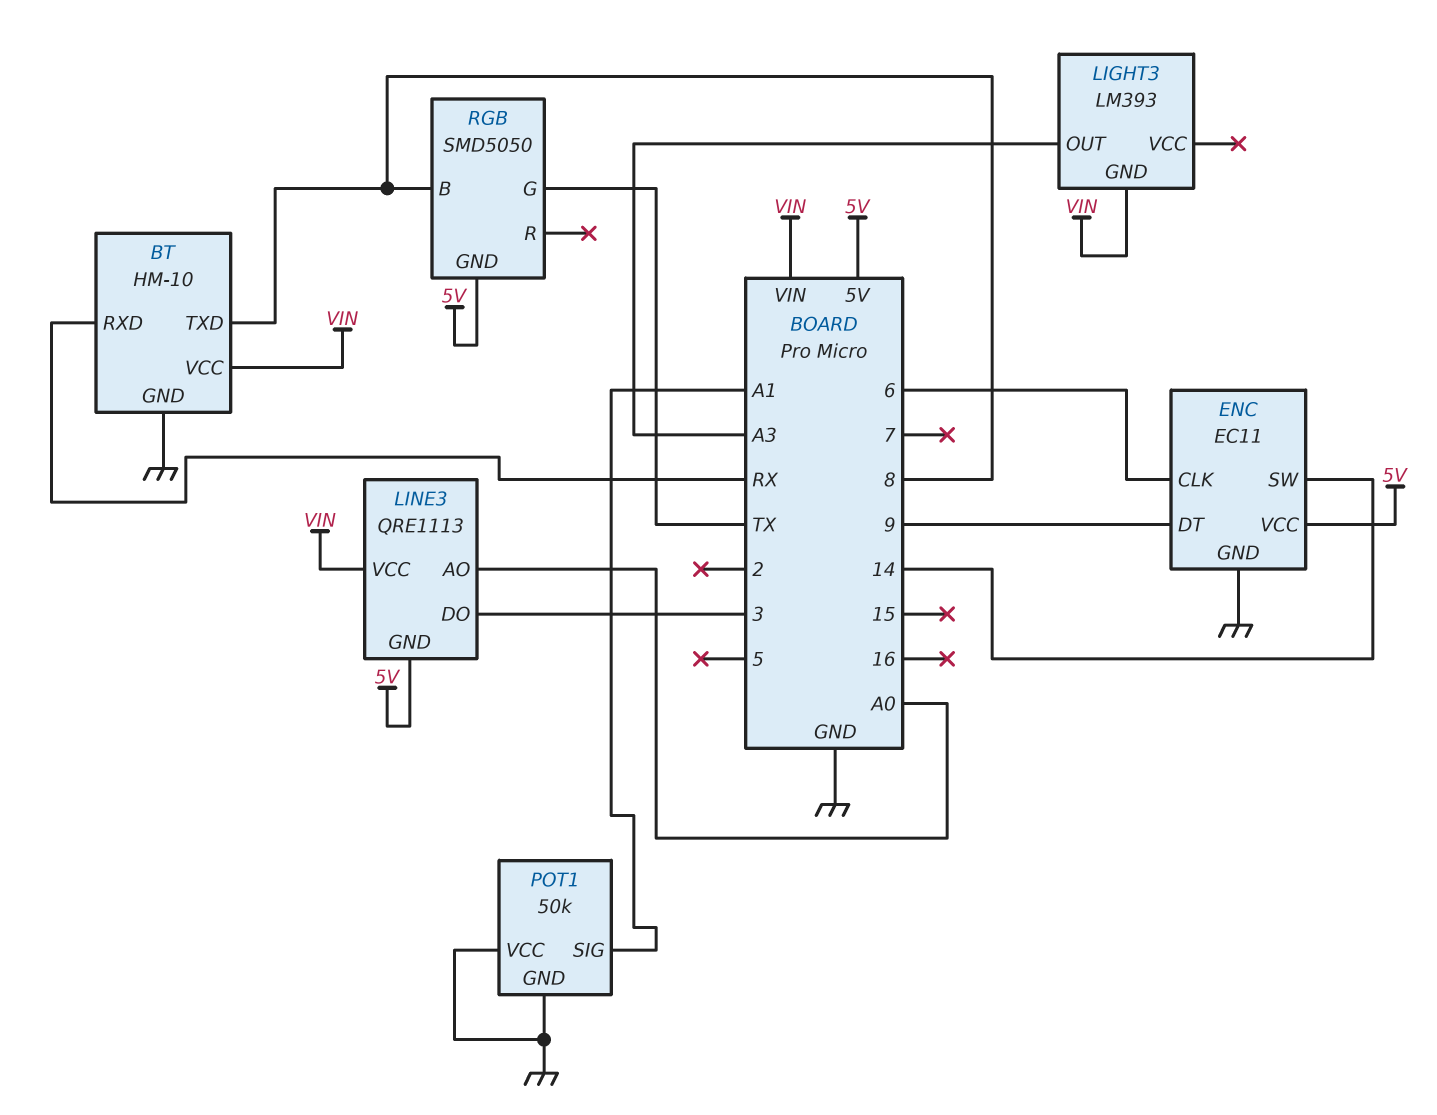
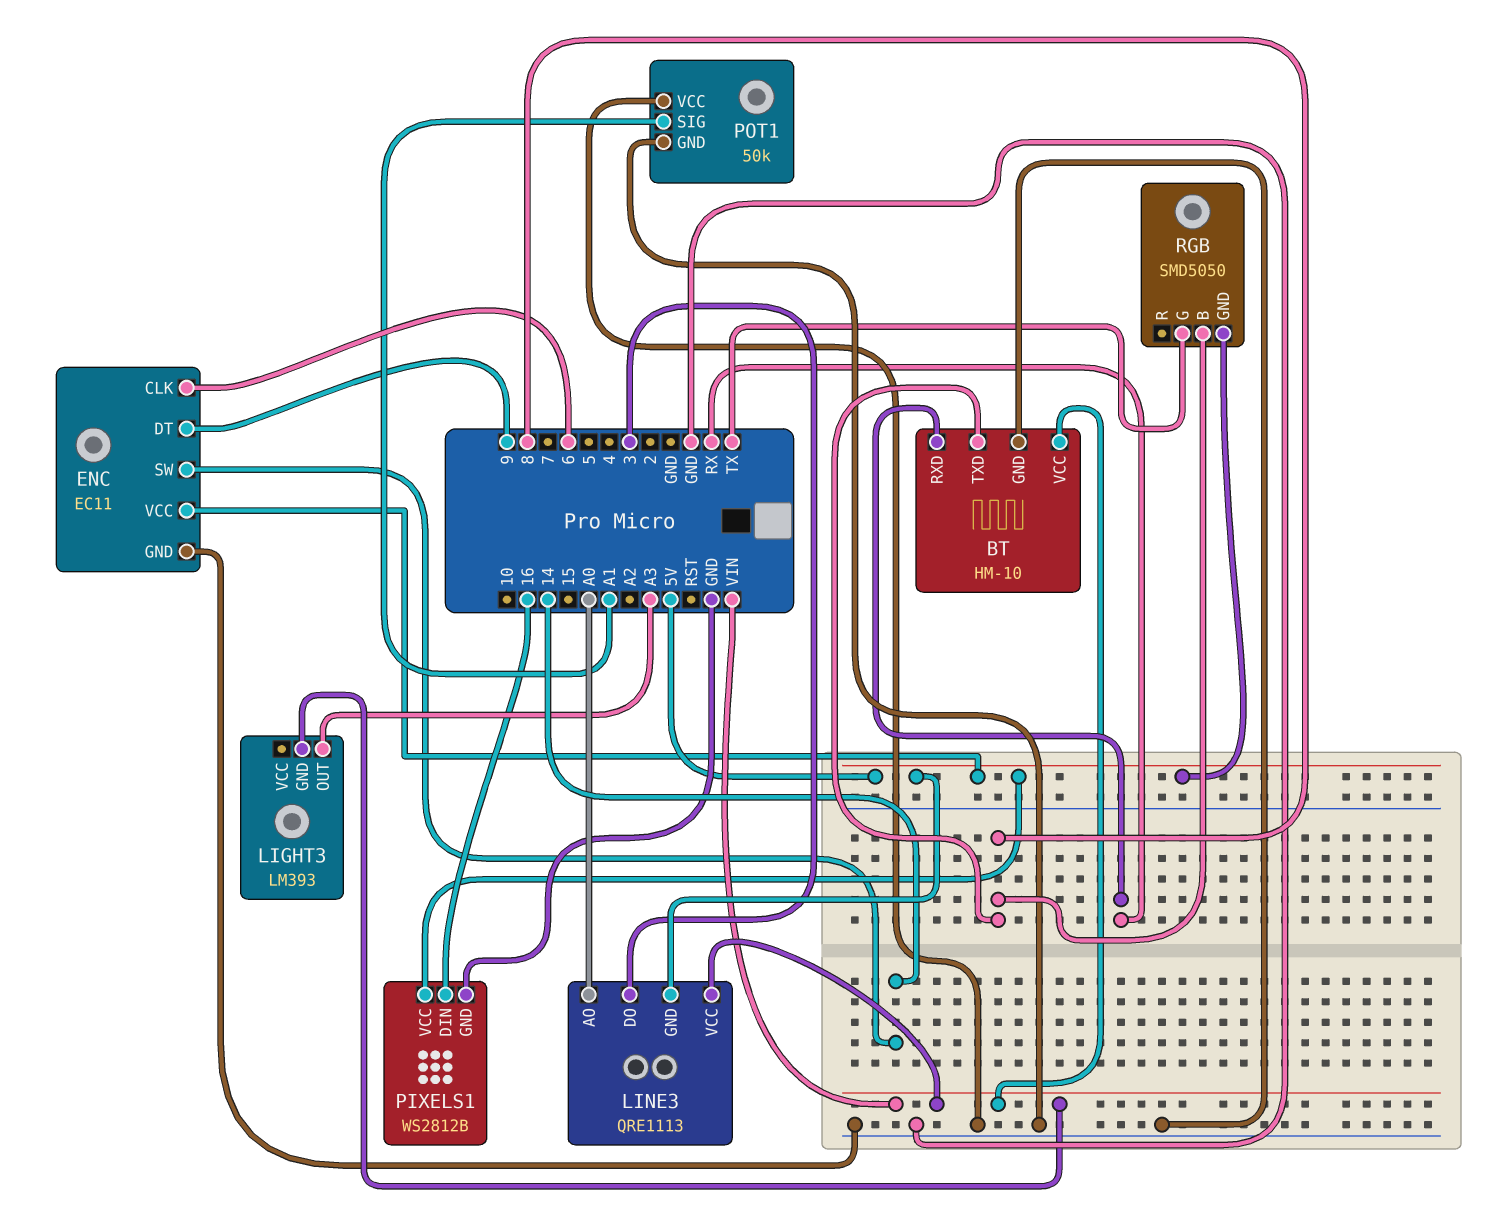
PIXELS1: none -> WS2812B
PIXELS1 pin DIN: none -> 16
PIXELS1 pin GND: none -> GND
PIXELS1 pin VCC: none -> 5V

